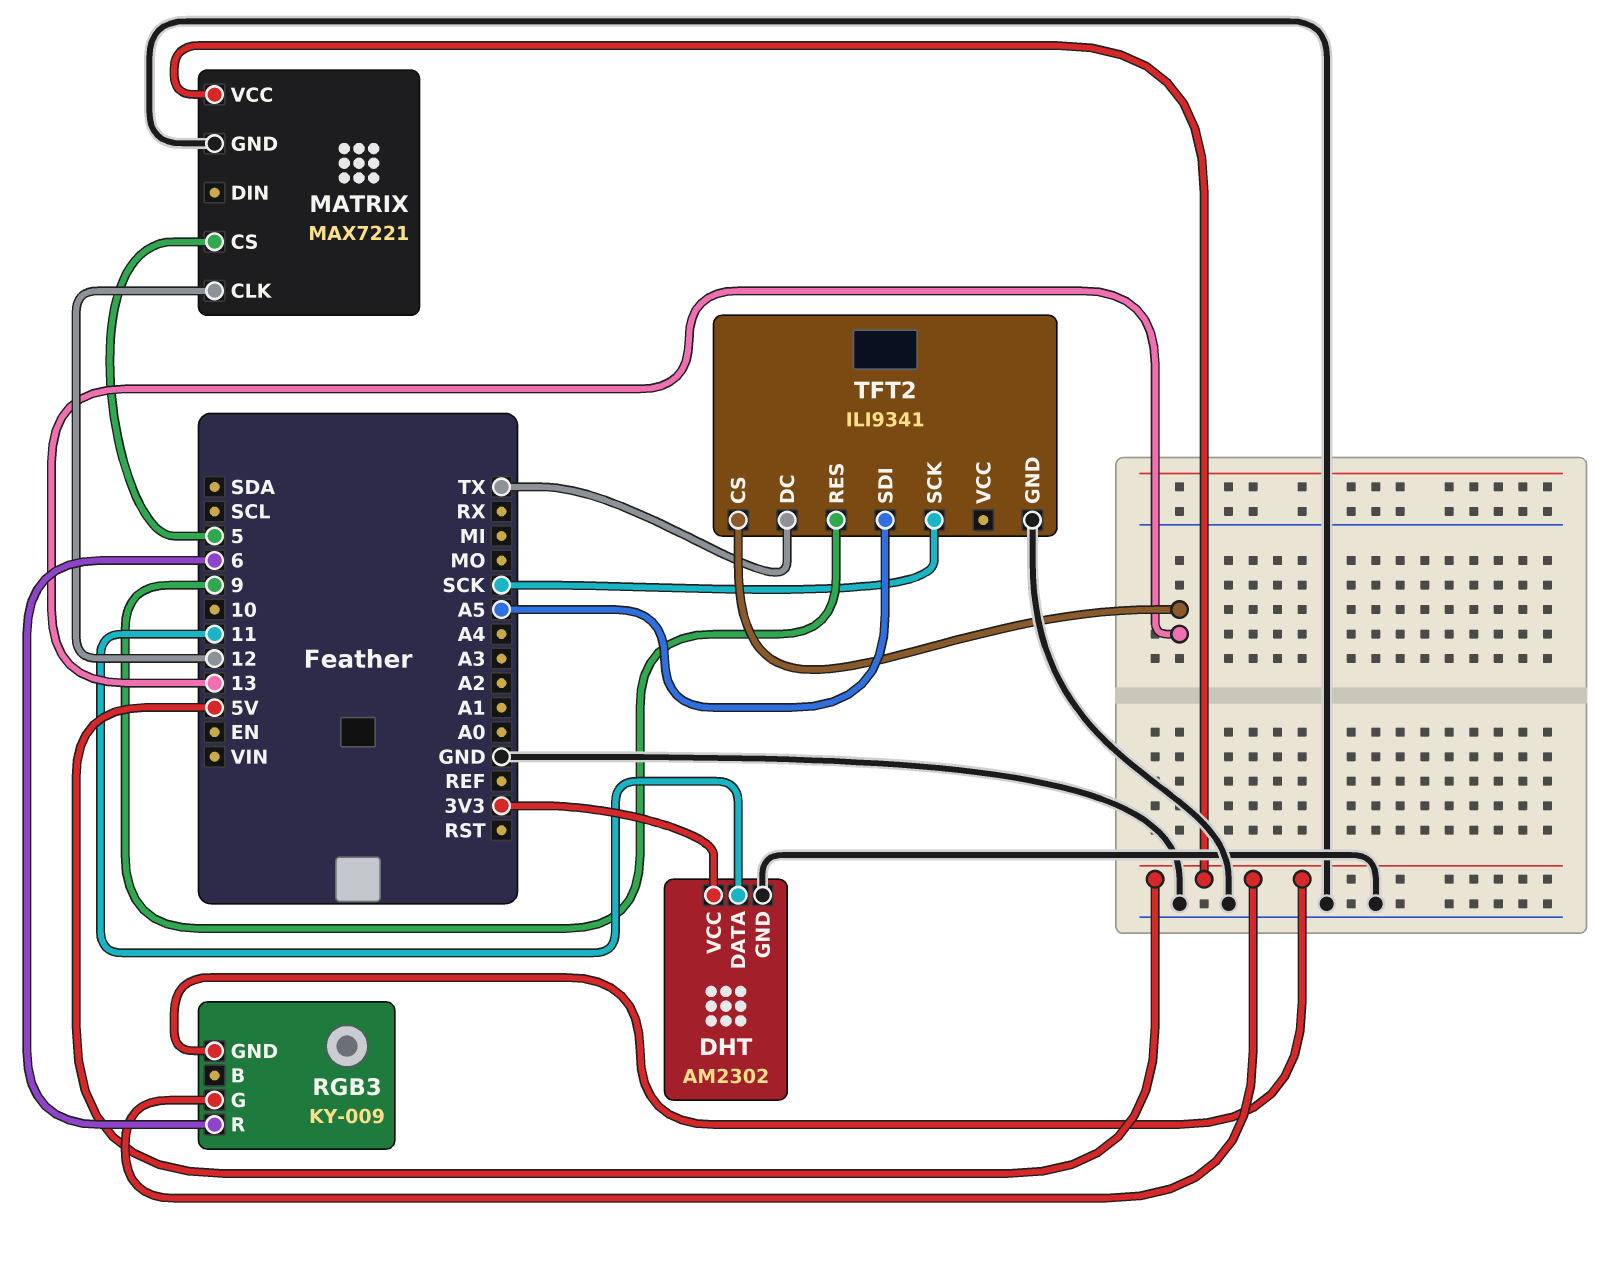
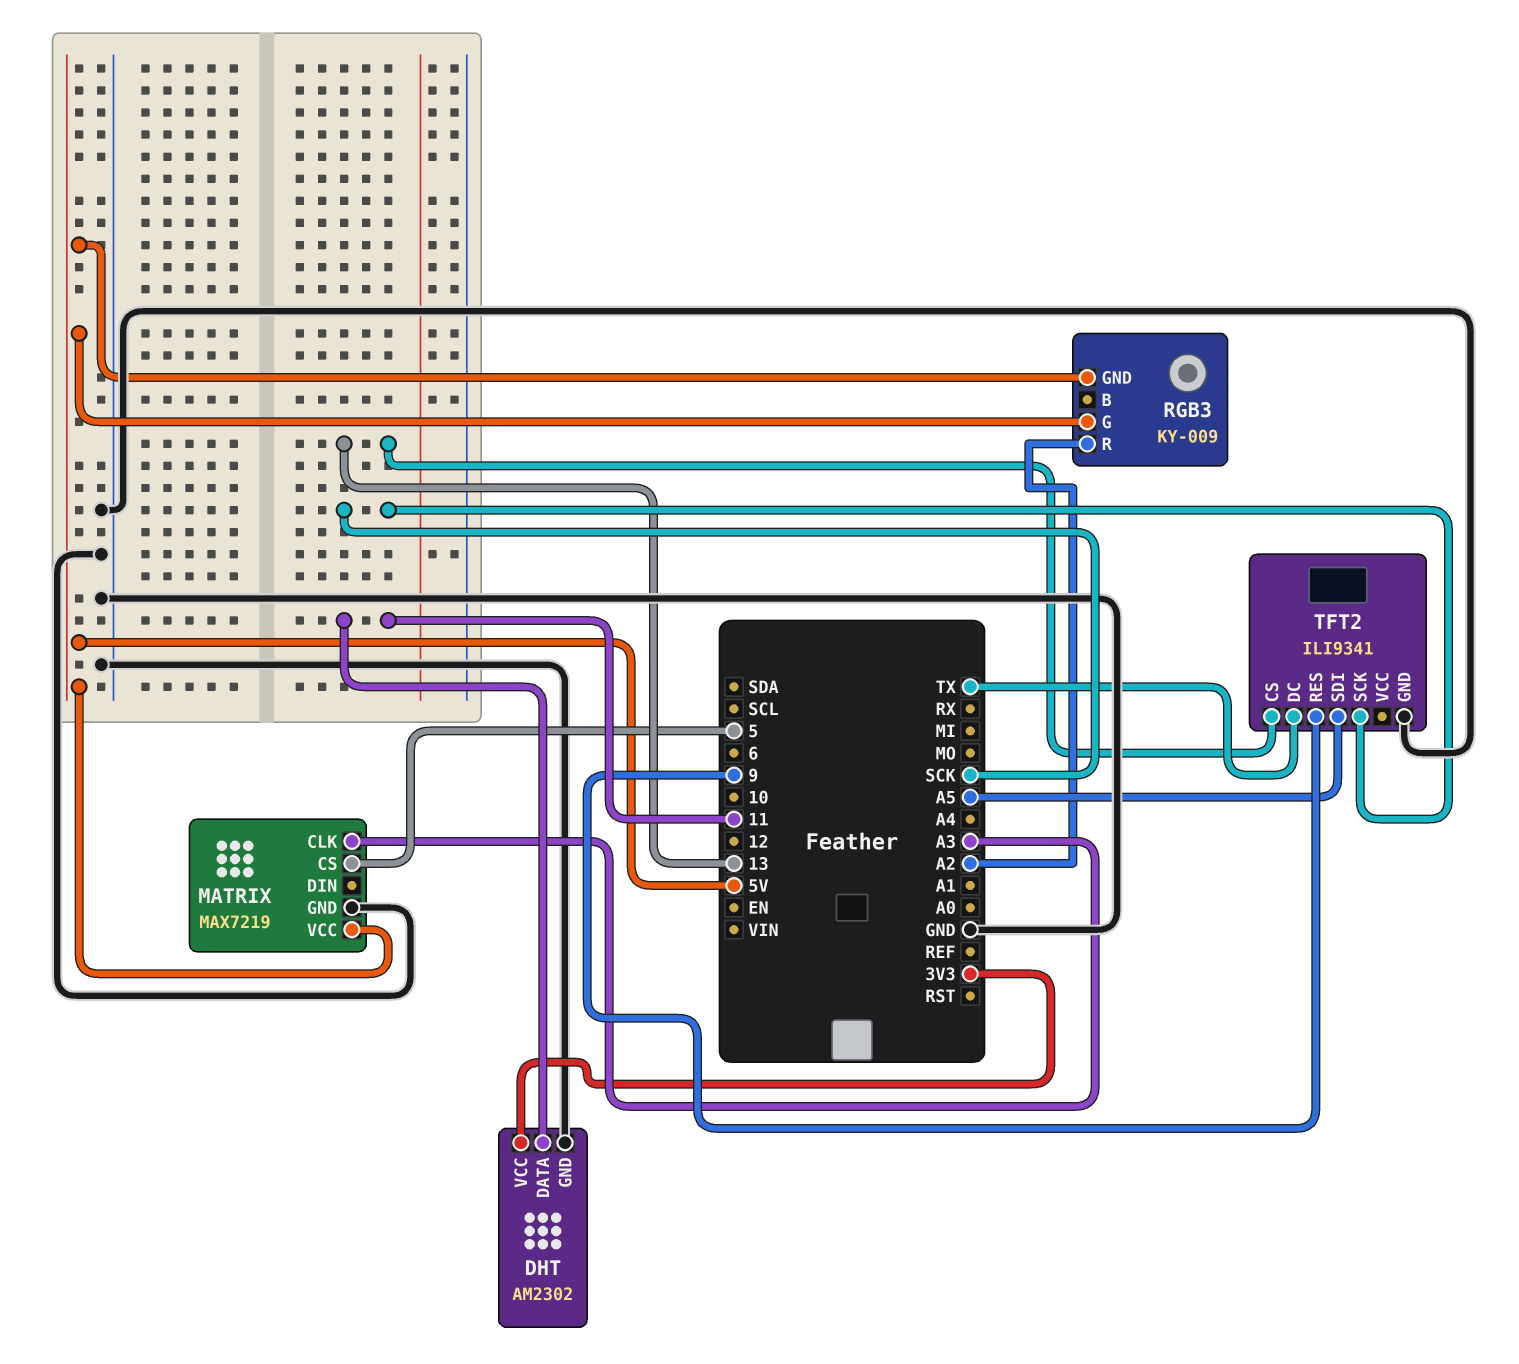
MATRIX: MAX7221 -> MAX7219
MATRIX pin CLK: 12 -> A3
RGB3 pin R: 6 -> A2

